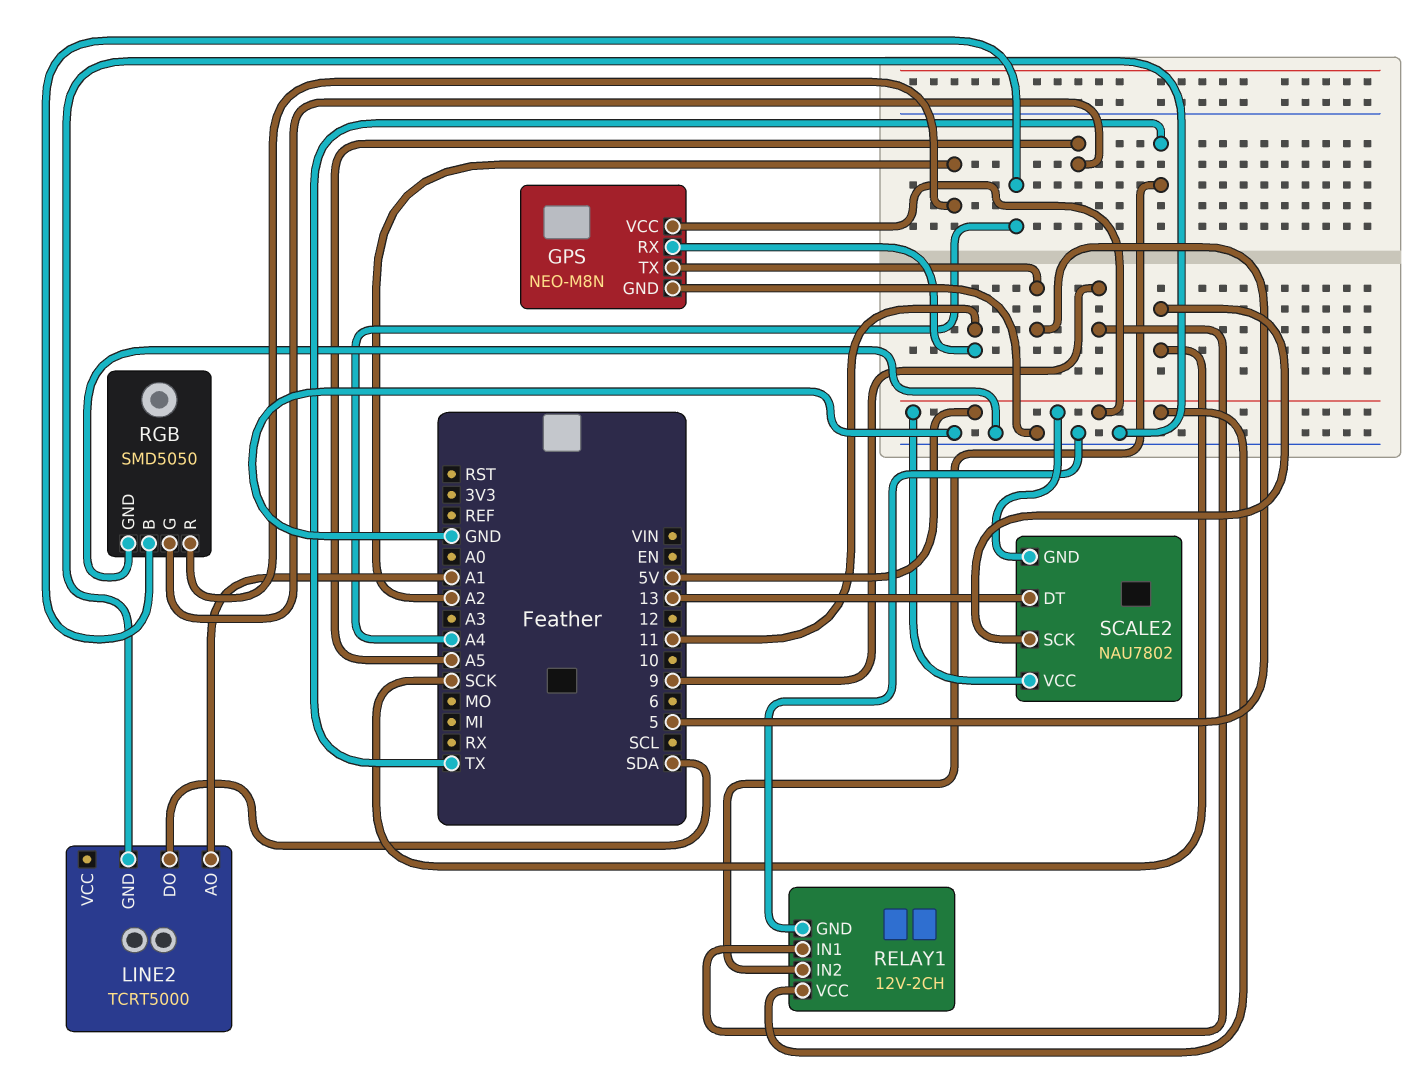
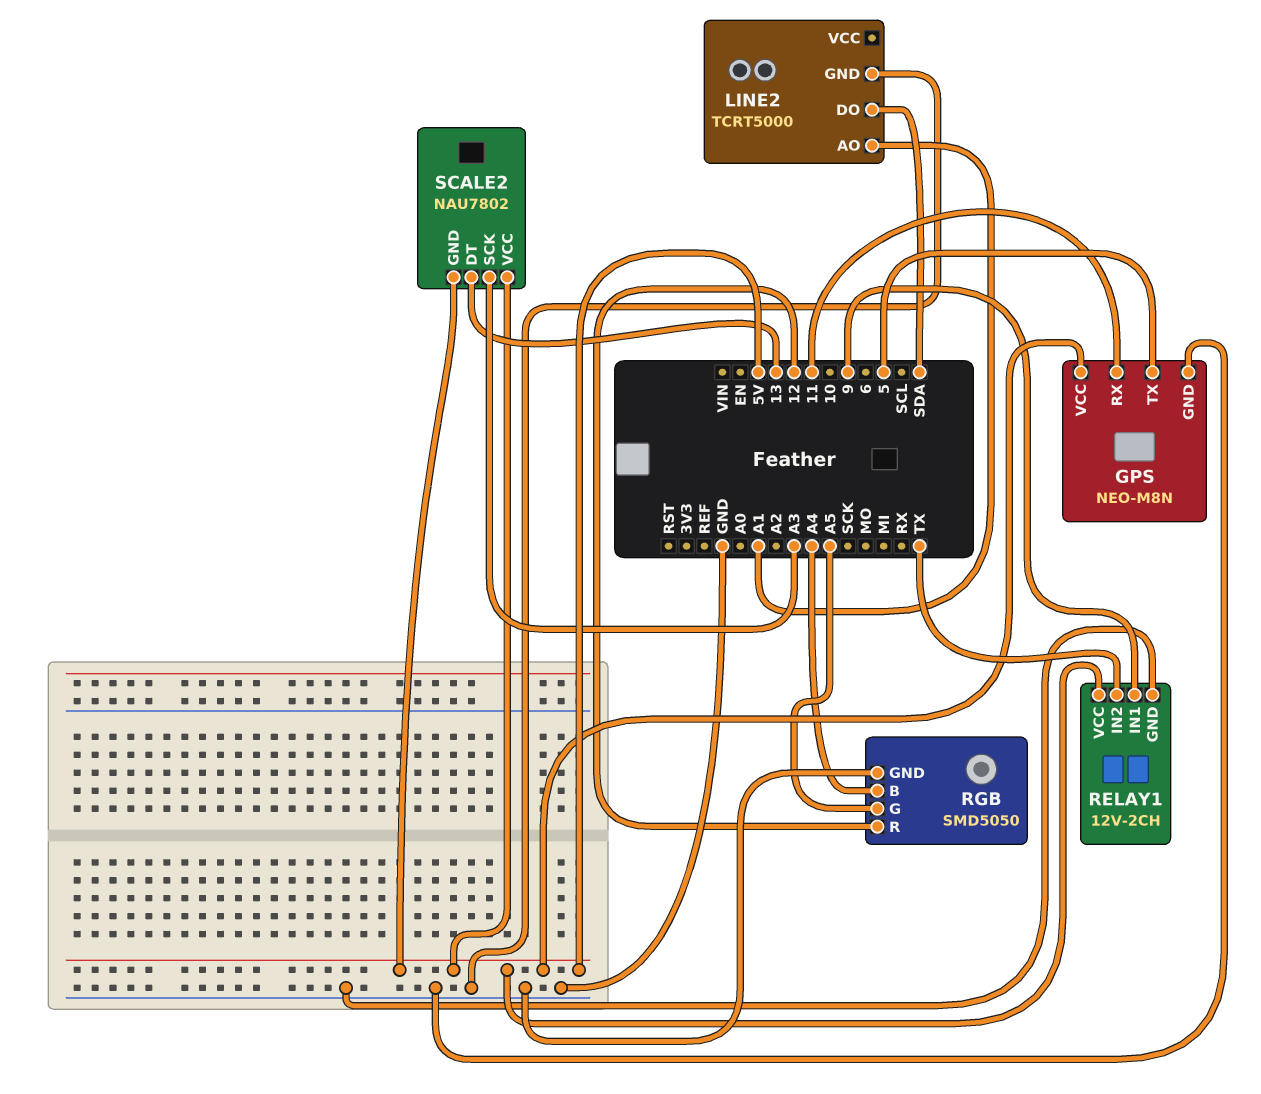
RGB pin R: A2 -> 12
SCALE2 pin SCK: SCK -> A3

